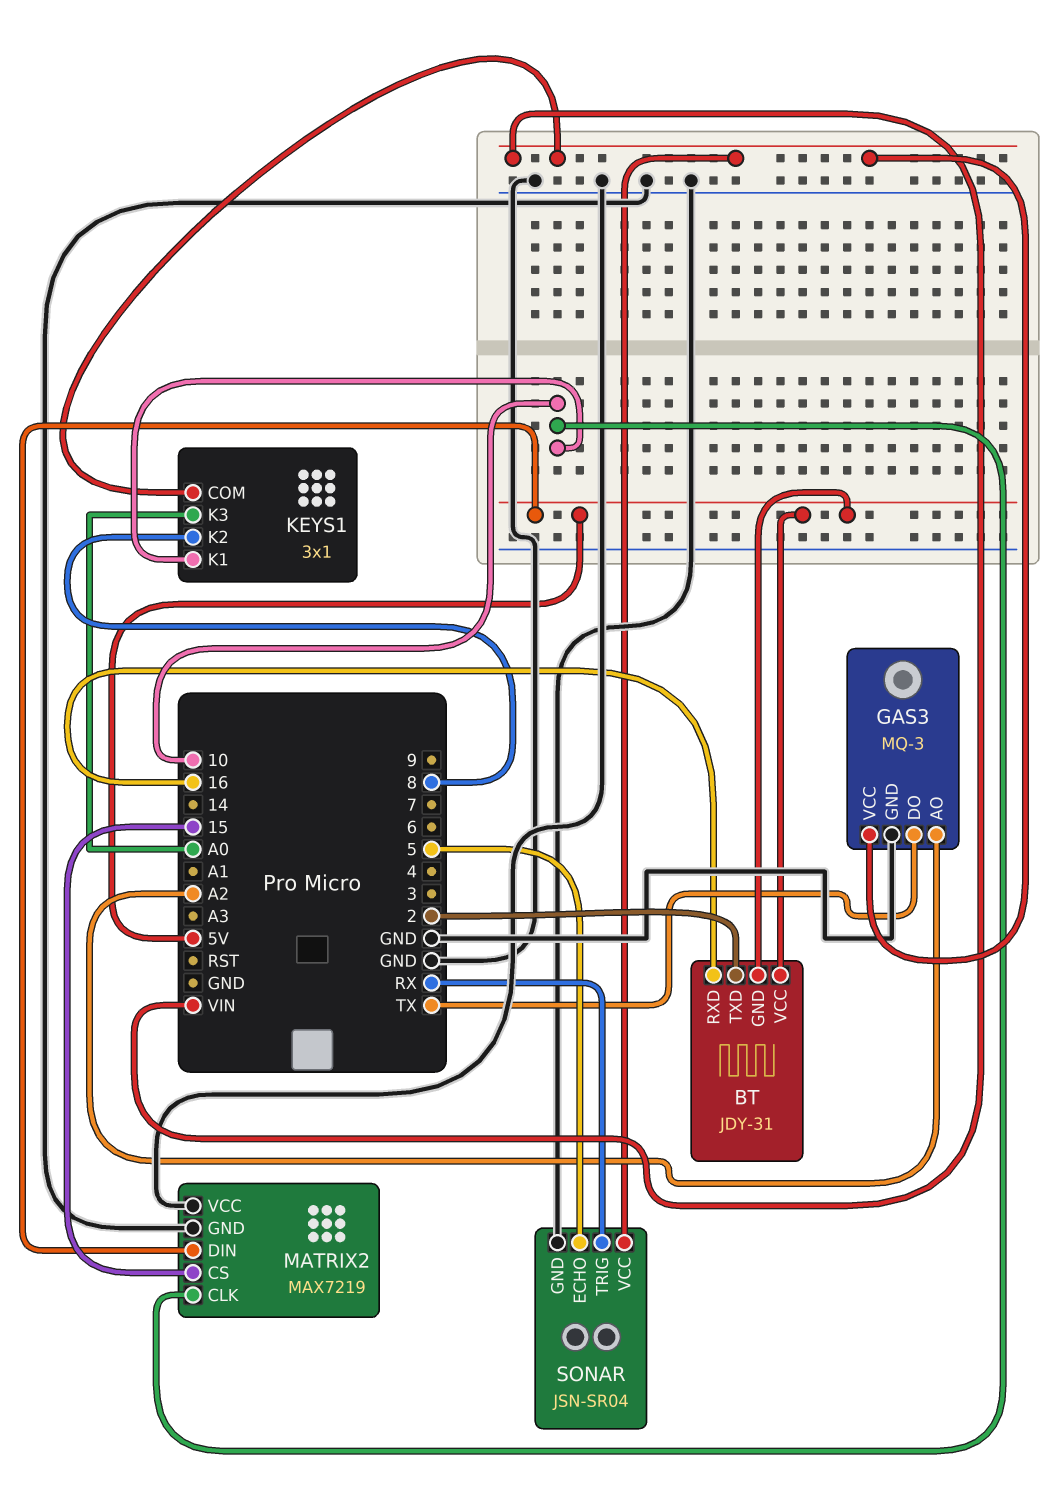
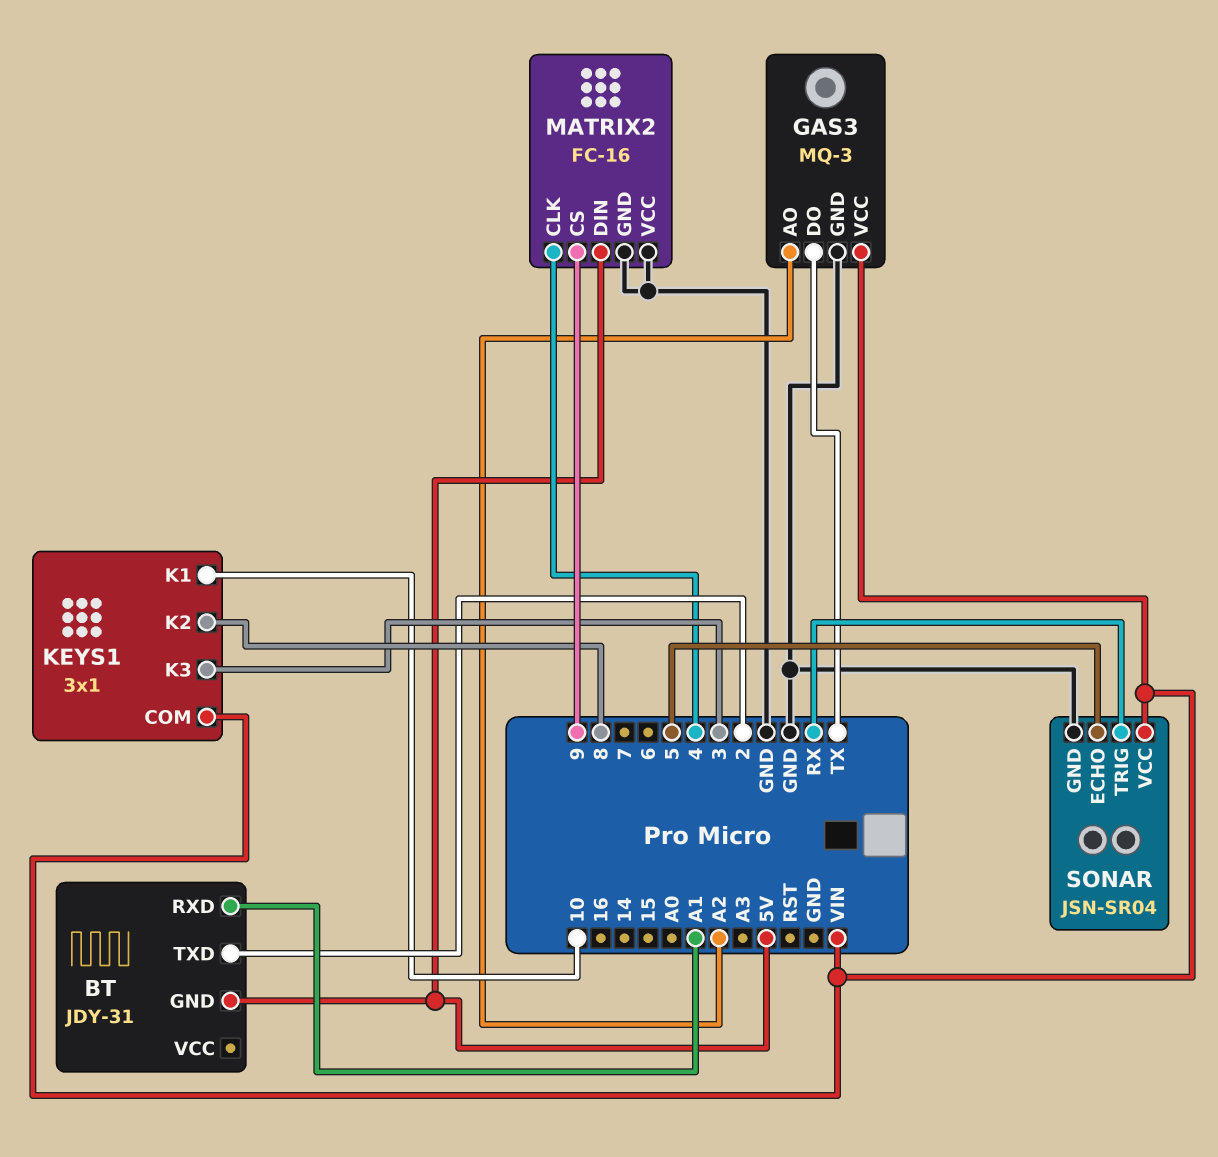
BT pin RXD: 16 -> A1
BT pin VCC: 5V -> none
KEYS1 pin K3: A0 -> 3
MATRIX2: MAX7219 -> FC-16
MATRIX2 pin CLK: 10 -> 4
MATRIX2 pin CS: 15 -> 9

